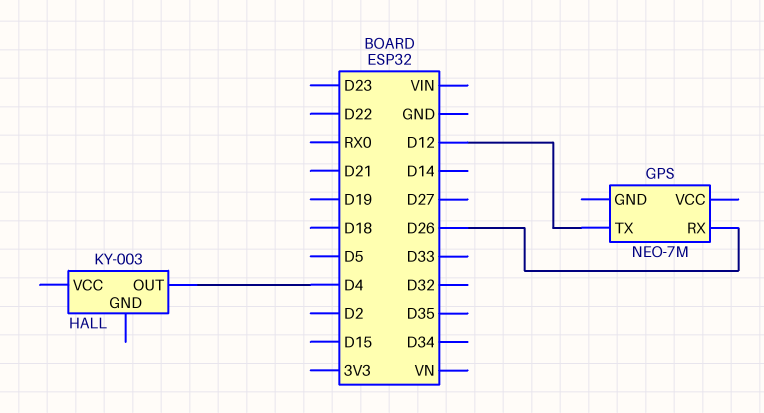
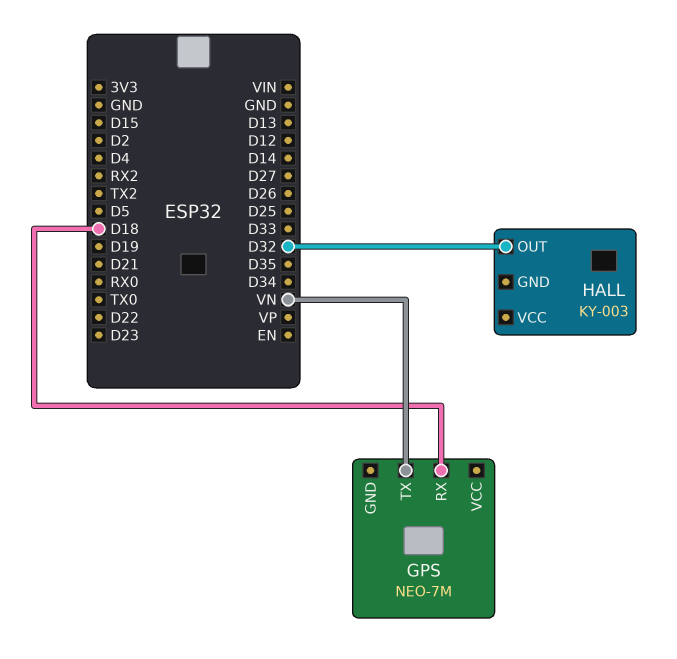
GPS pin RX: D26 -> D18
GPS pin TX: D12 -> VN
HALL pin OUT: D4 -> D32

